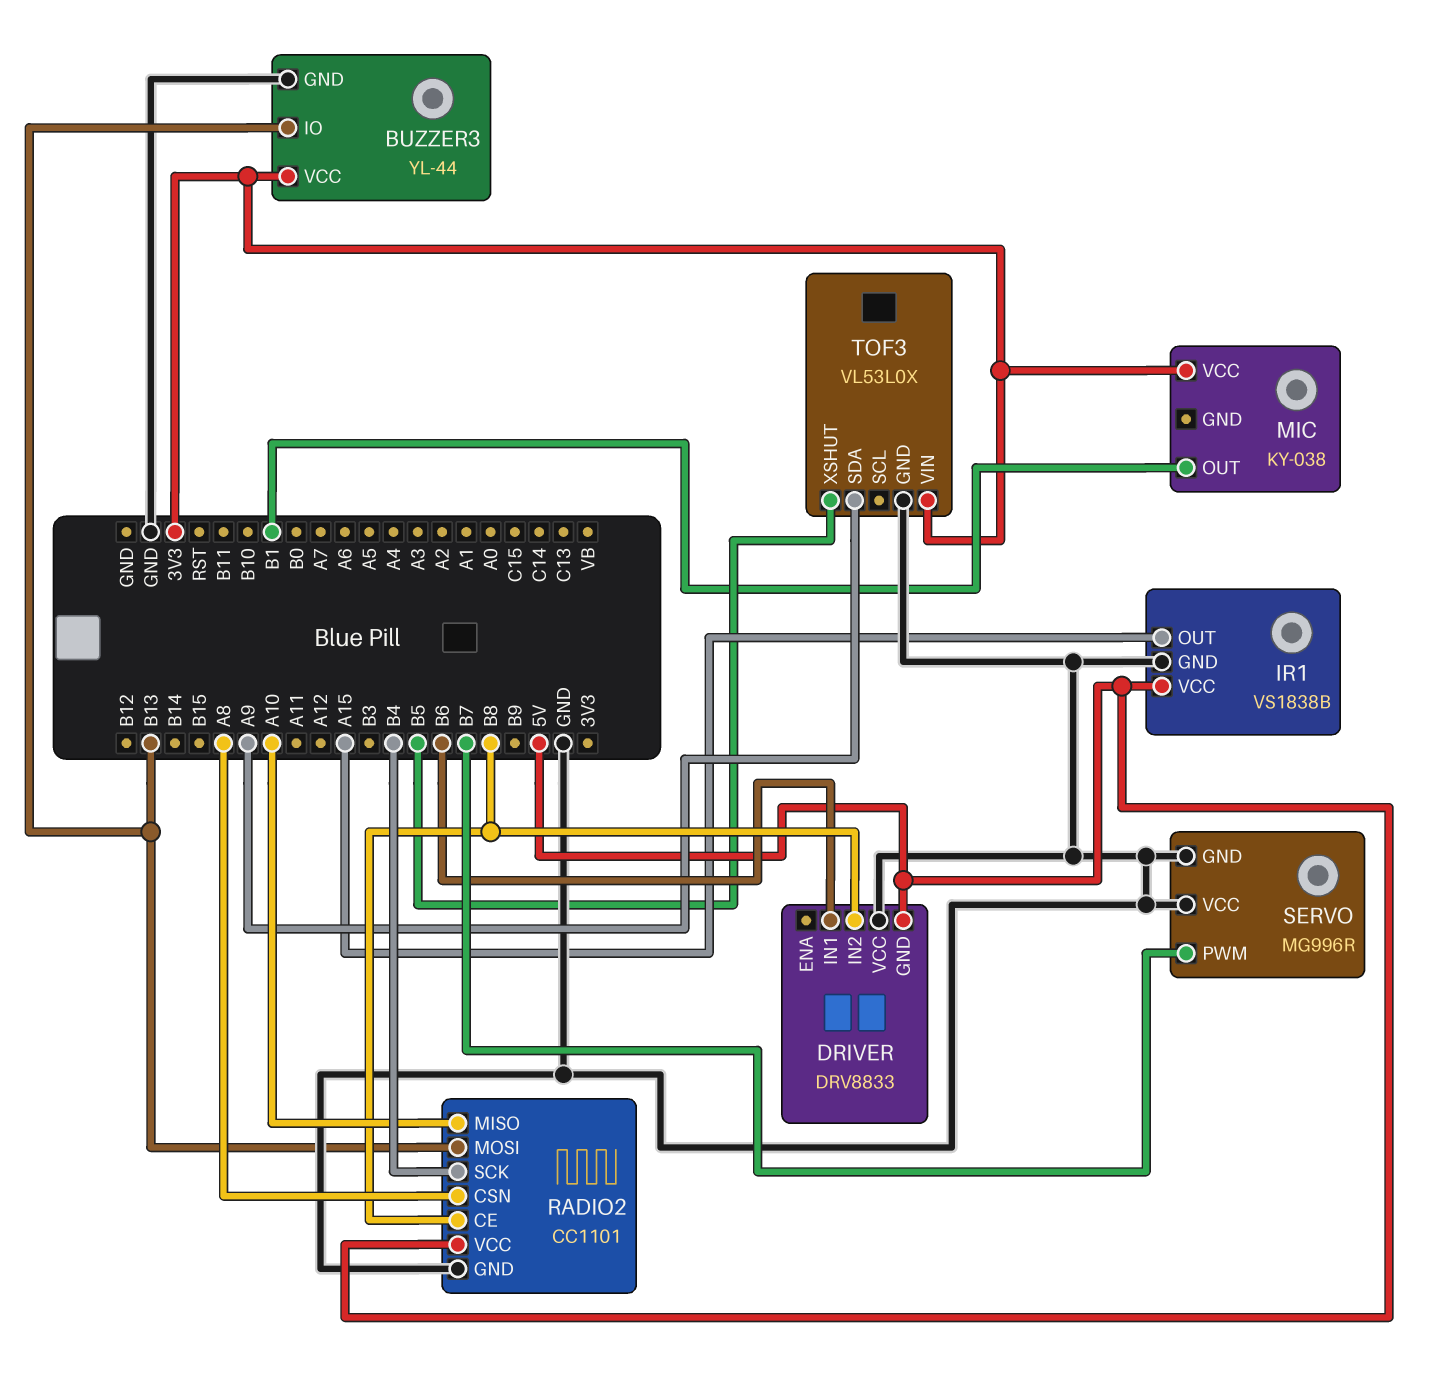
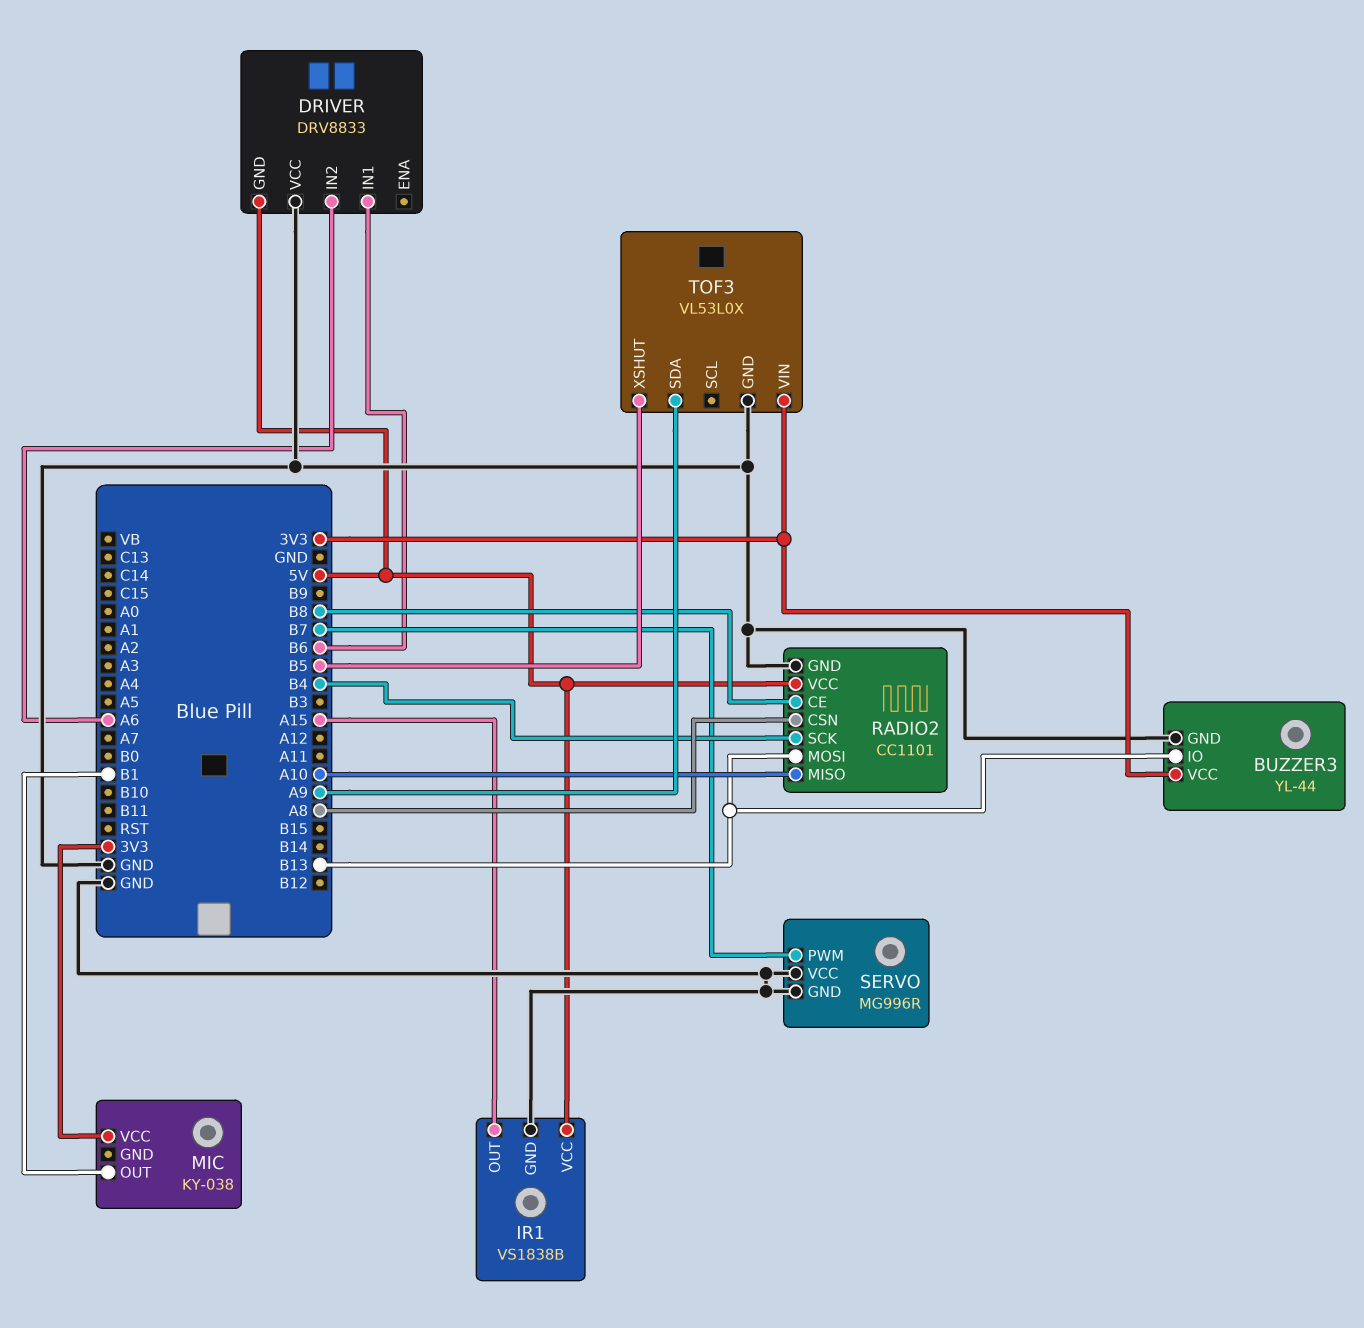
DRIVER pin IN2: B8 -> A6

